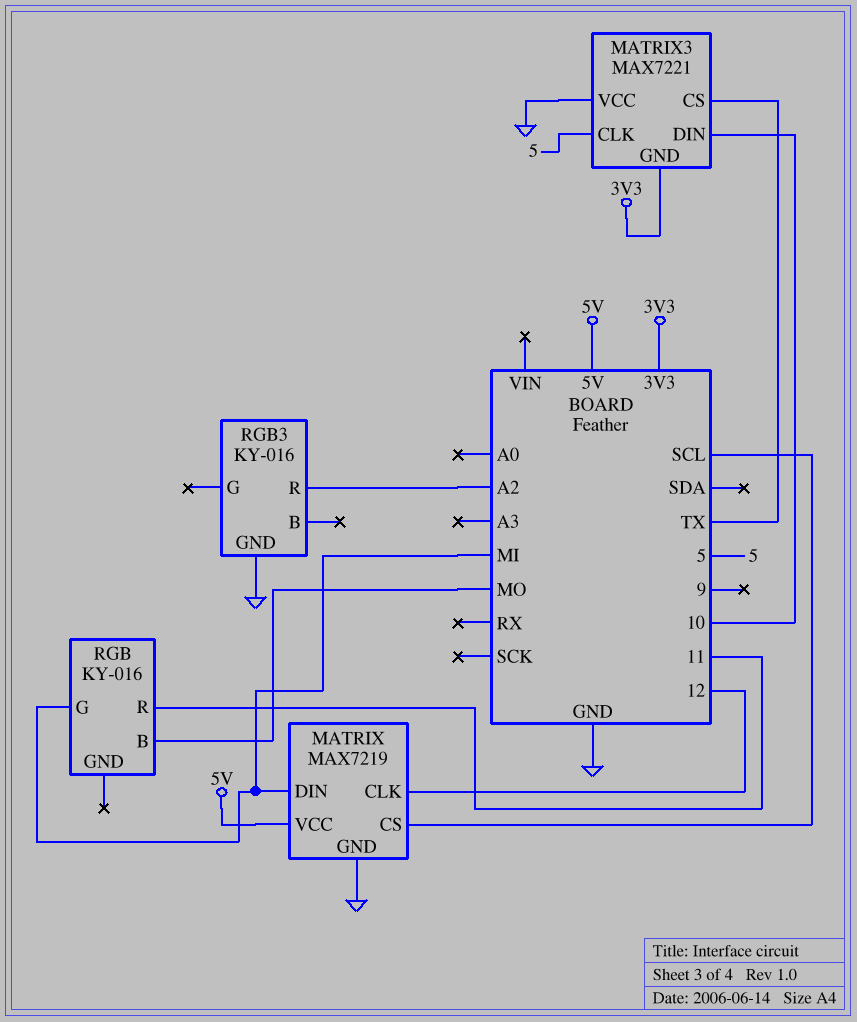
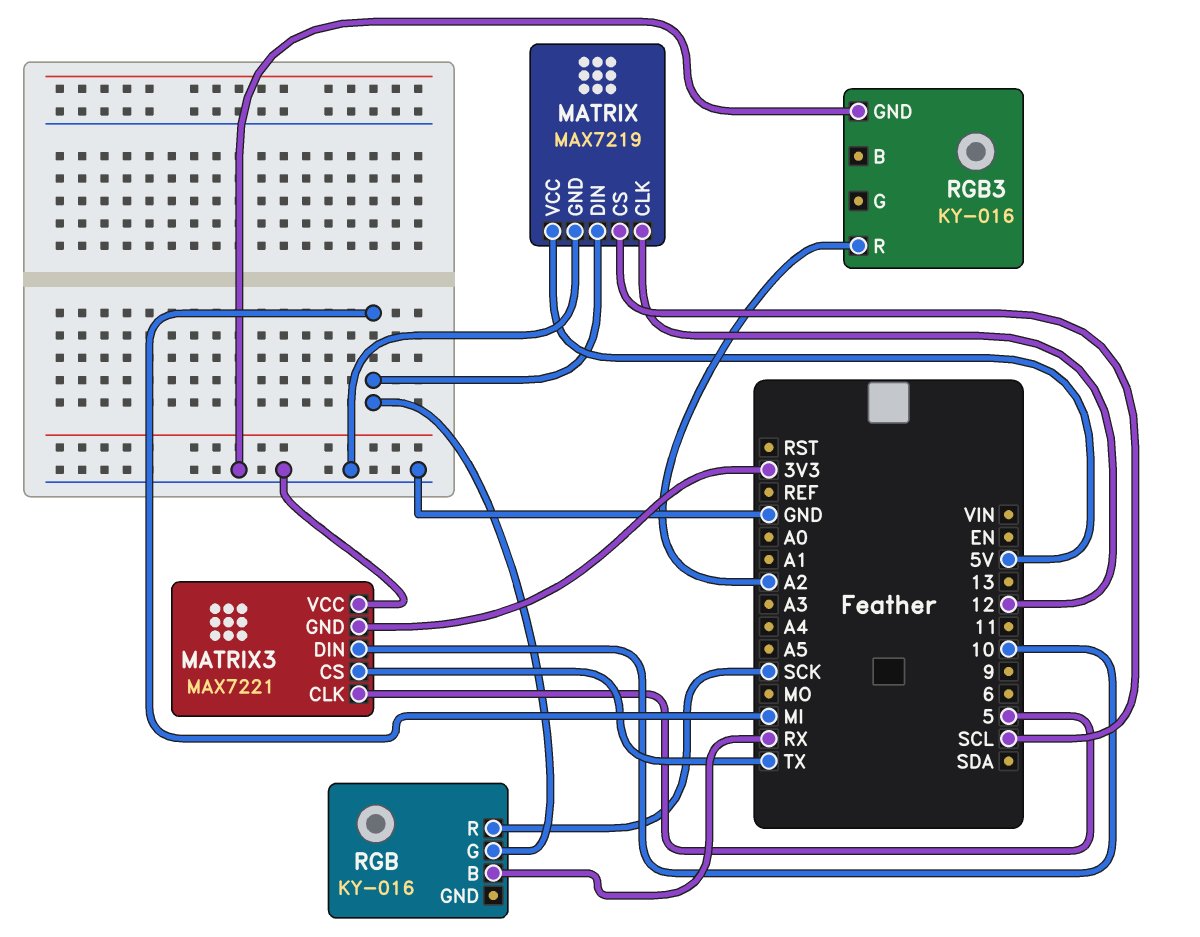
RGB pin B: MO -> RX
RGB pin R: 11 -> SCK

